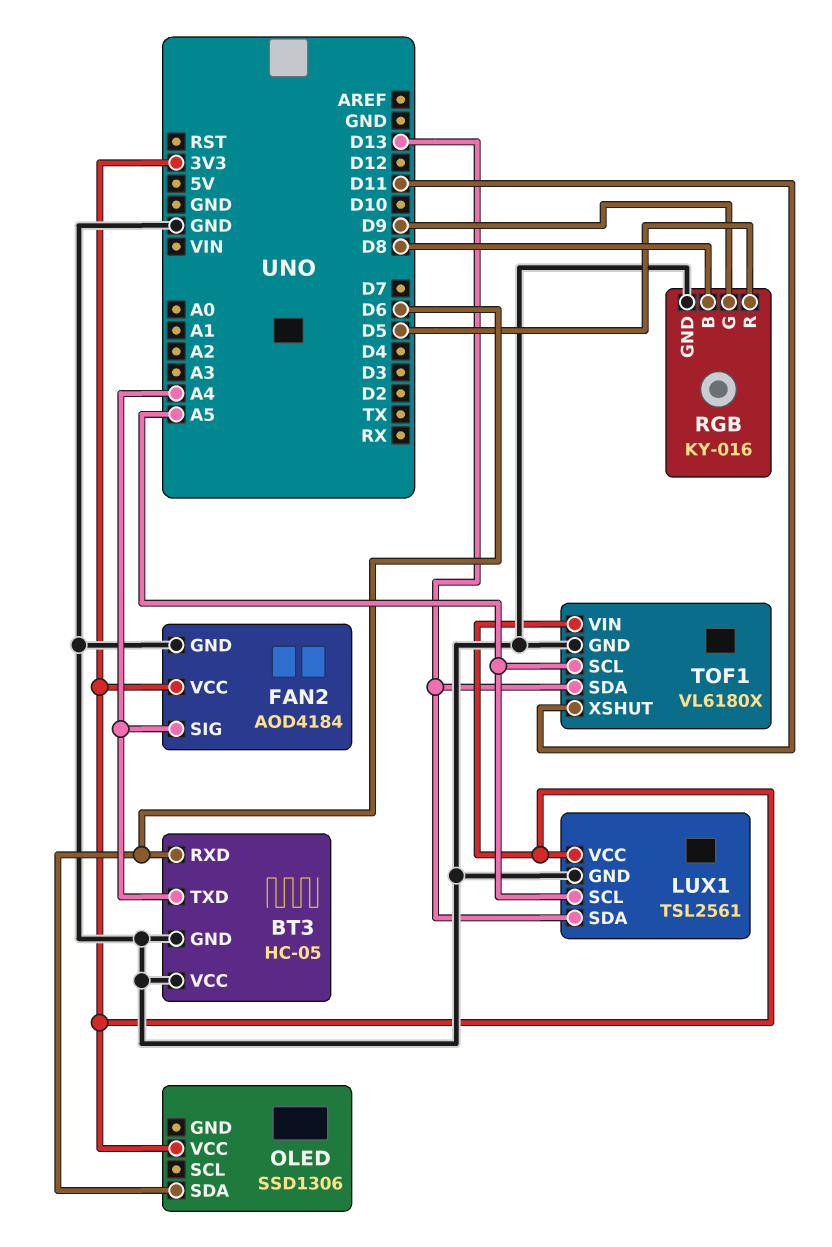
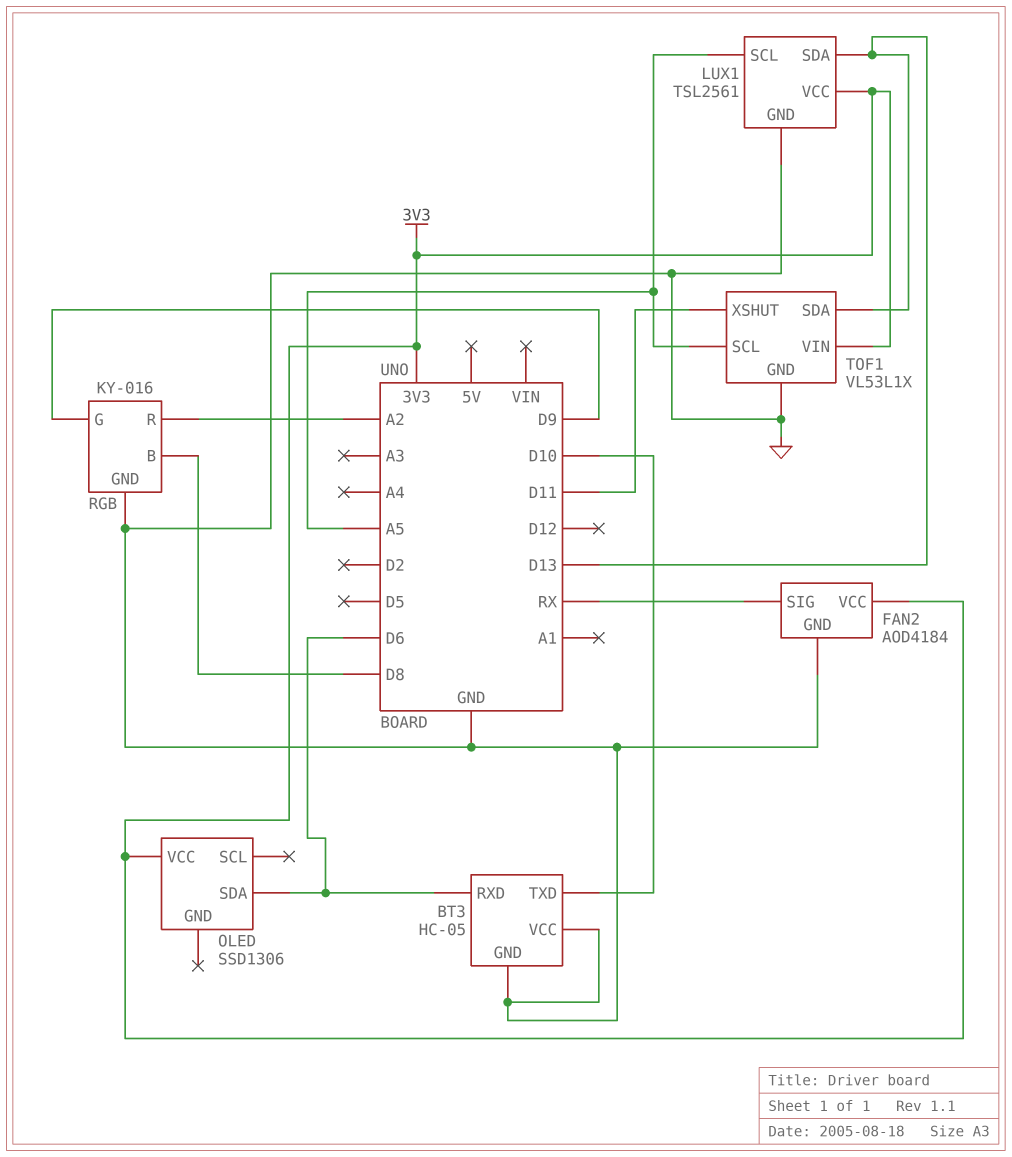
BT3 pin TXD: A4 -> D10
FAN2 pin SIG: A4 -> RX
RGB pin R: D5 -> A2
TOF1: VL6180X -> VL53L1X

